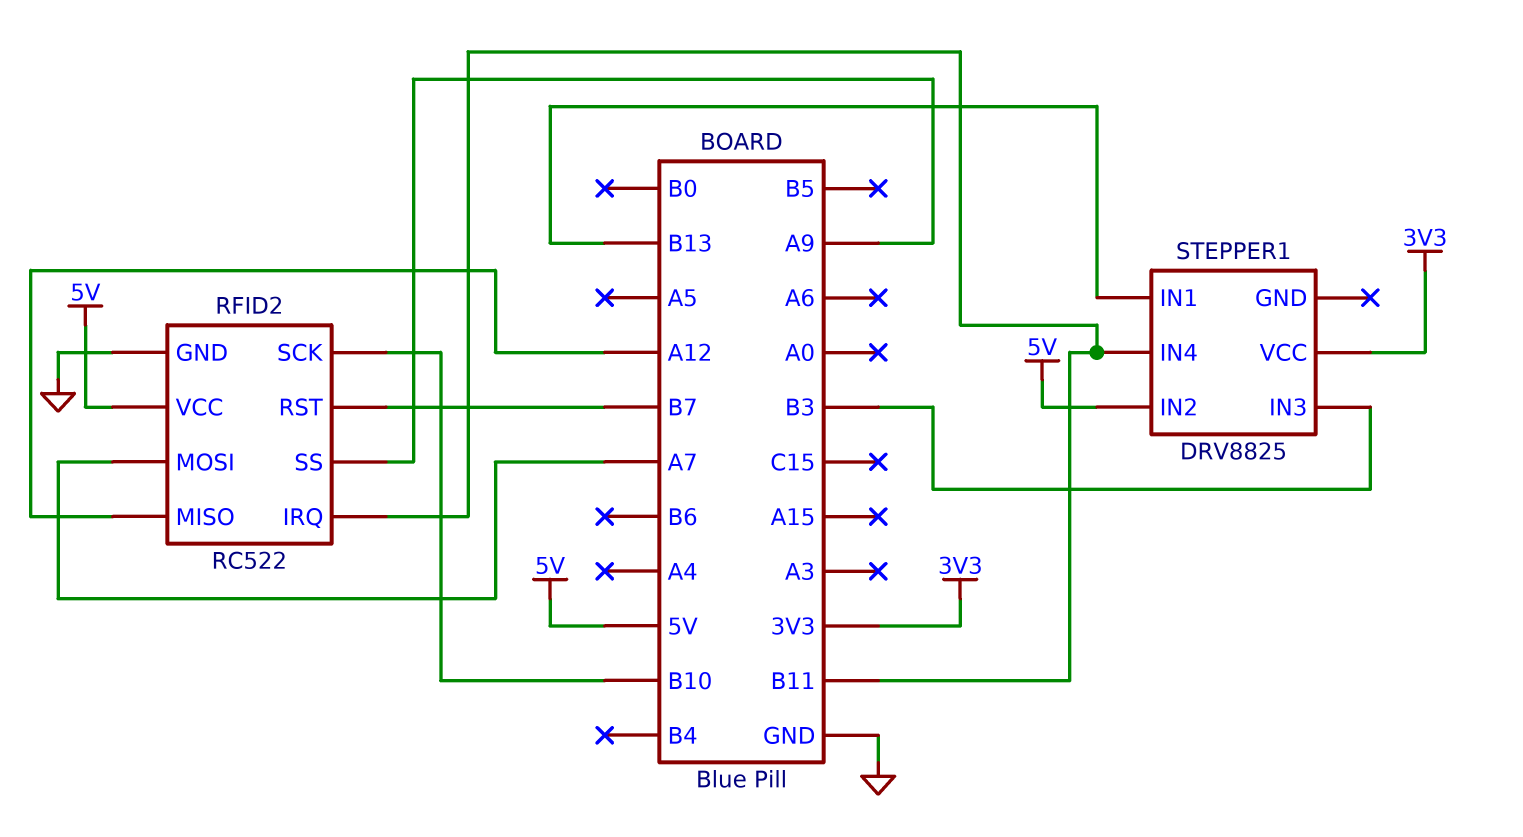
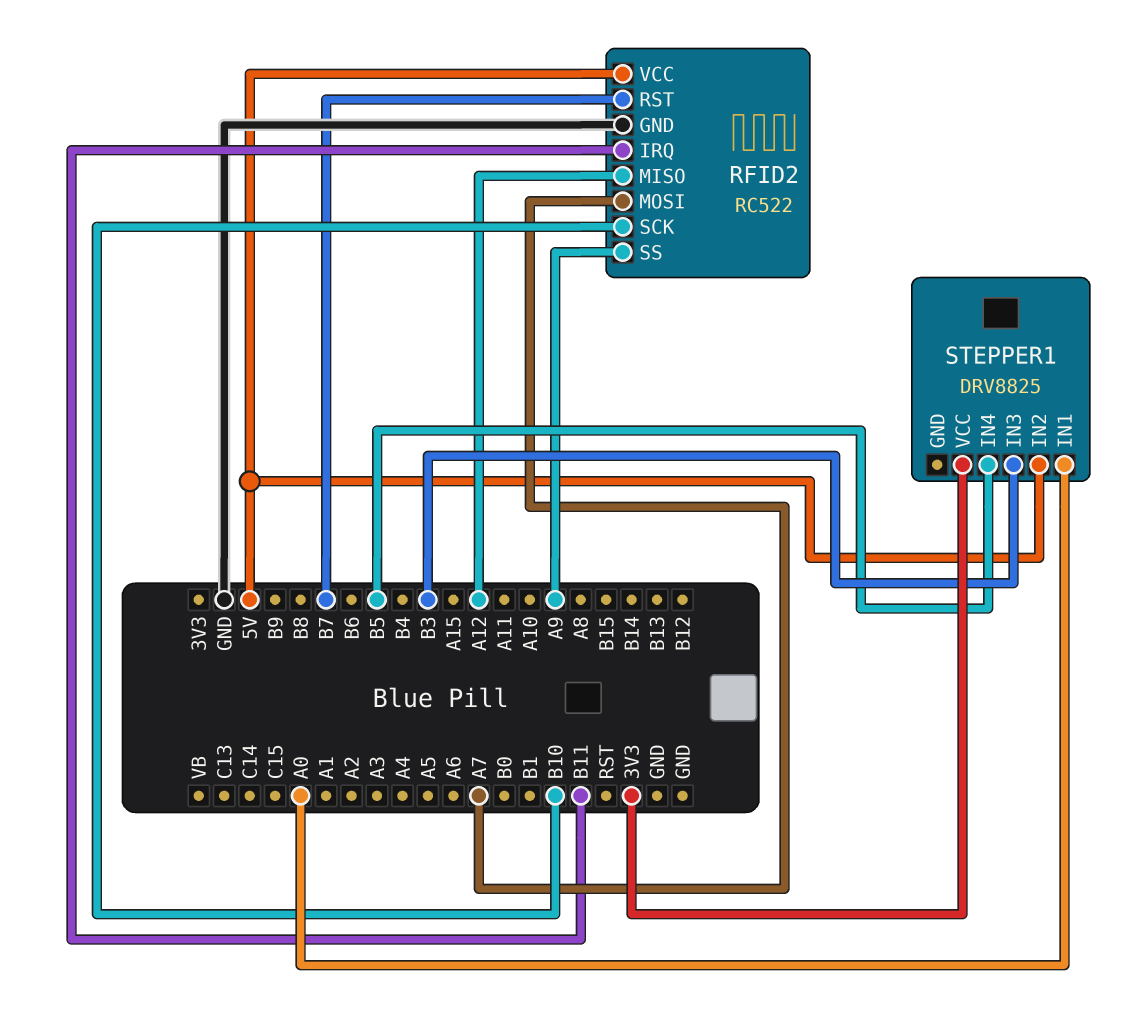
STEPPER1 pin IN1: B13 -> A0
STEPPER1 pin IN4: B11 -> B5

